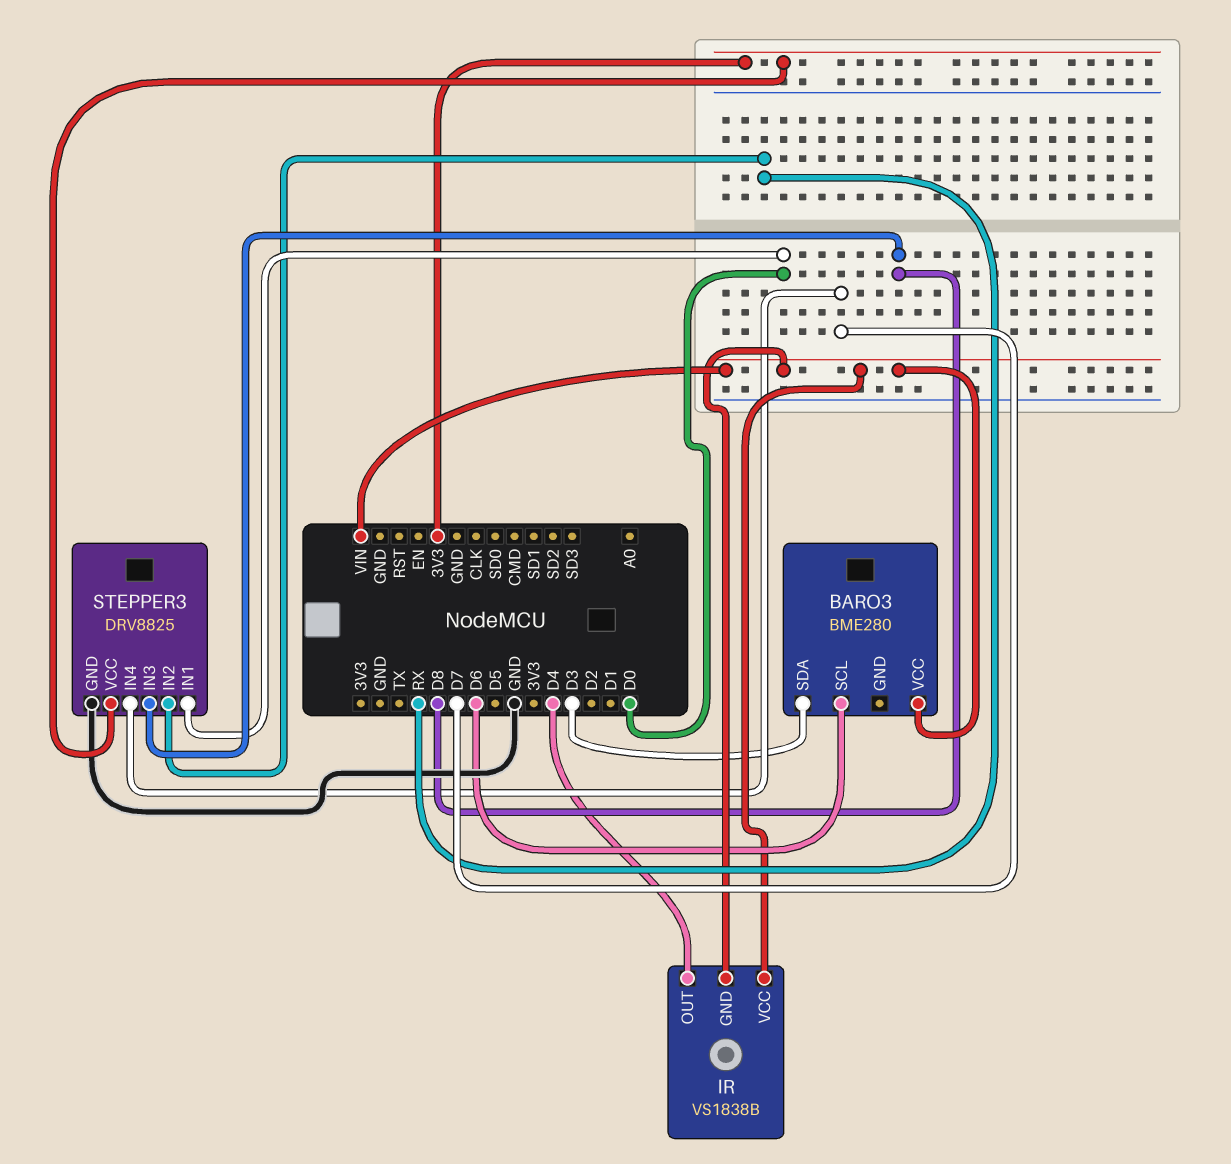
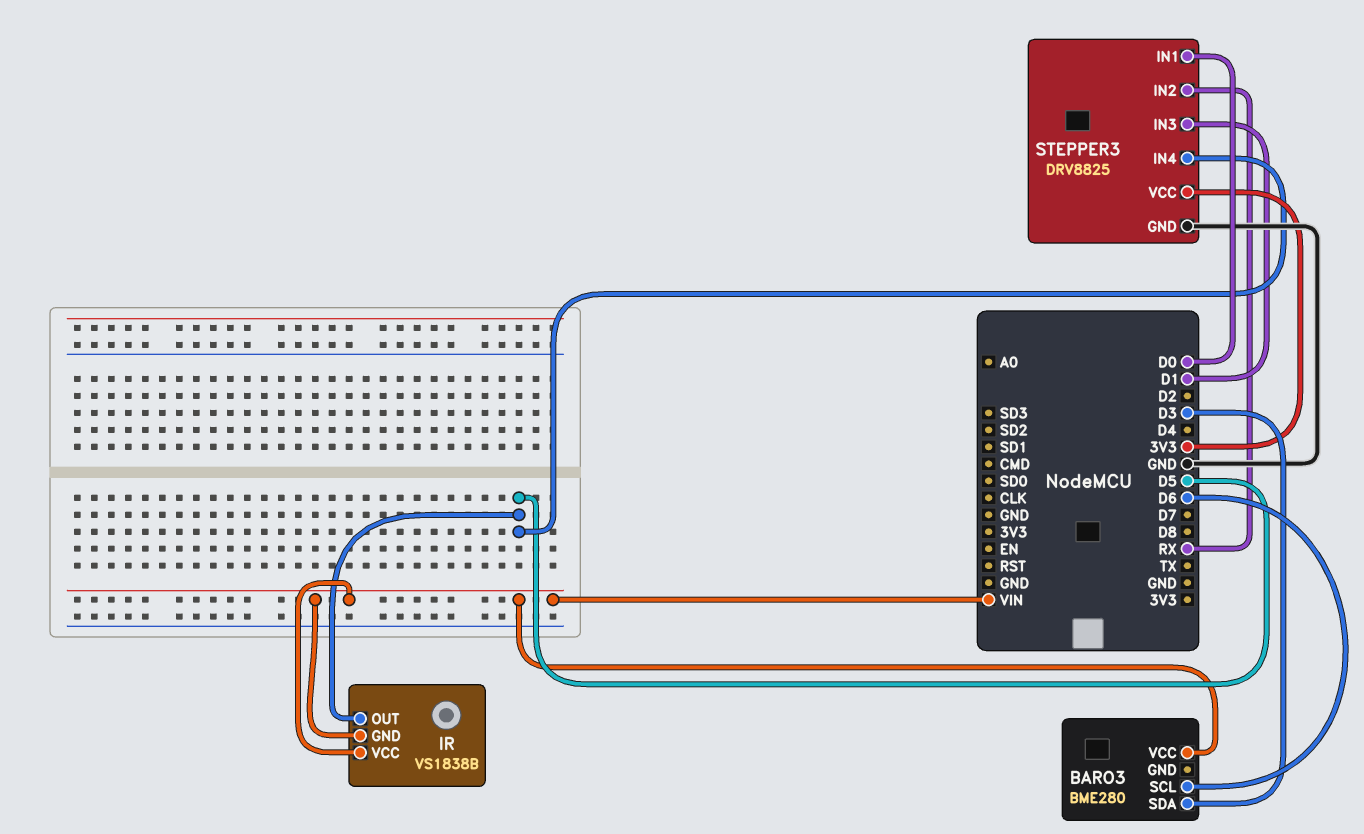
IR pin OUT: D4 -> D5
STEPPER3 pin IN3: D8 -> D1
STEPPER3 pin IN4: D7 -> D5

